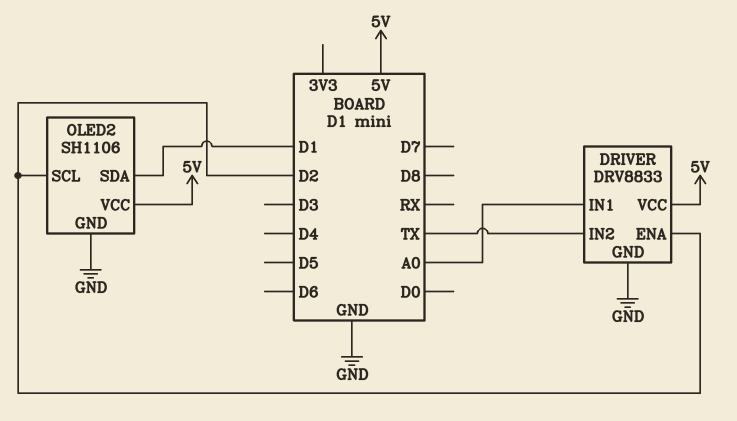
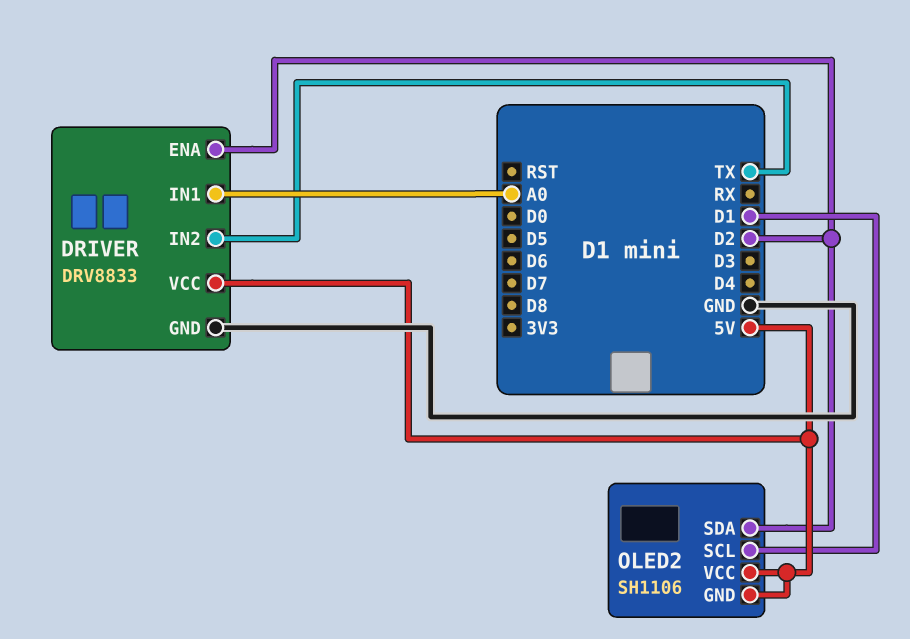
OLED2 pin GND: GND -> 5V
OLED2 pin SCL: D2 -> D1
OLED2 pin SDA: D1 -> D2

